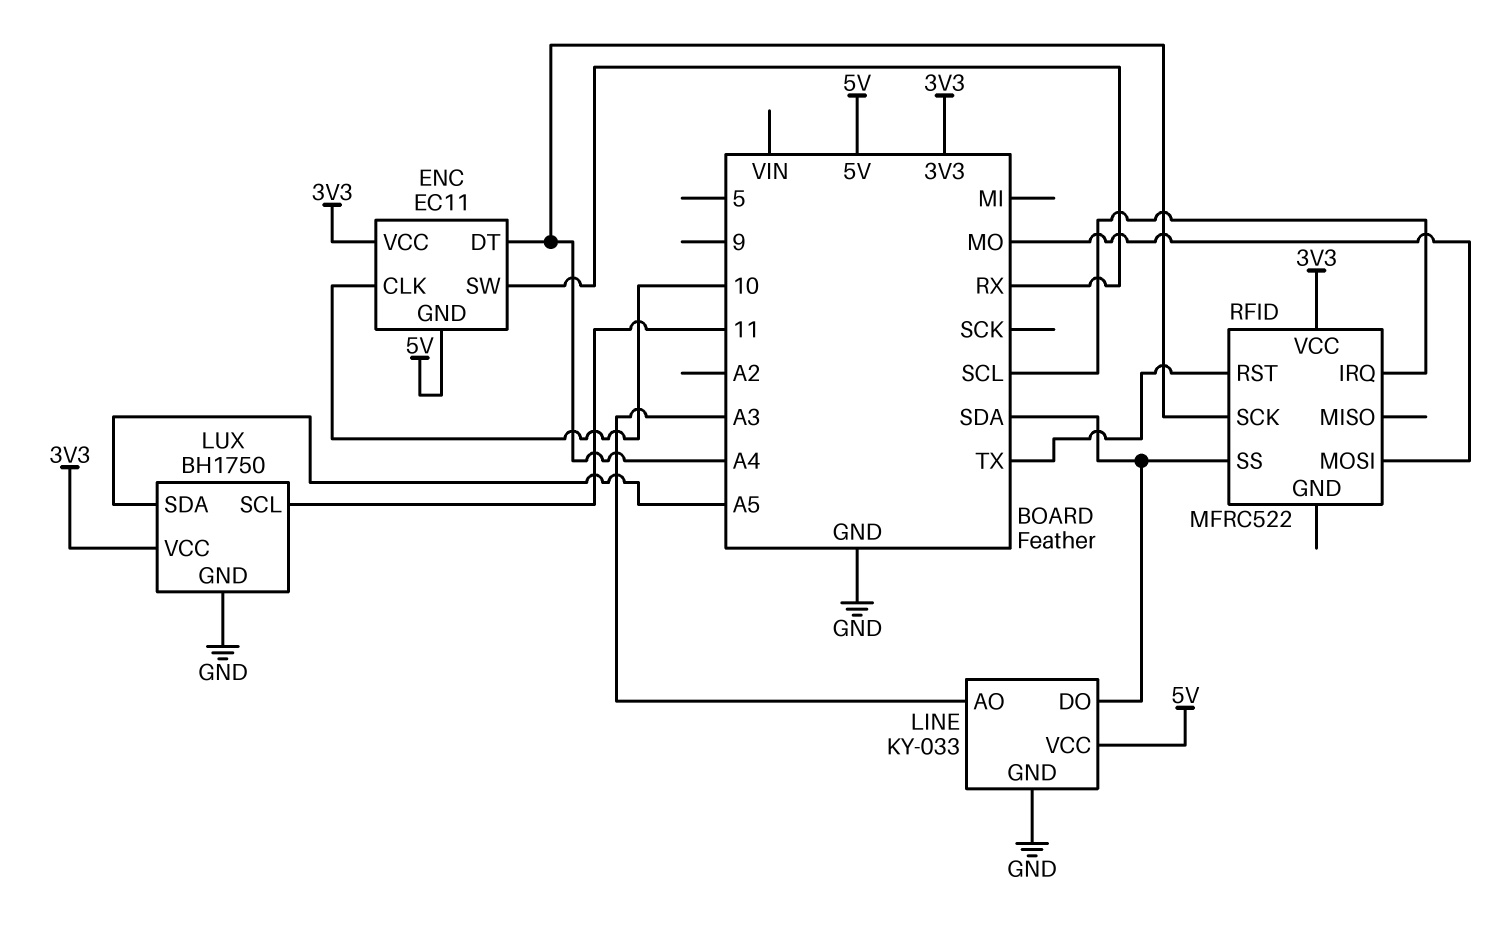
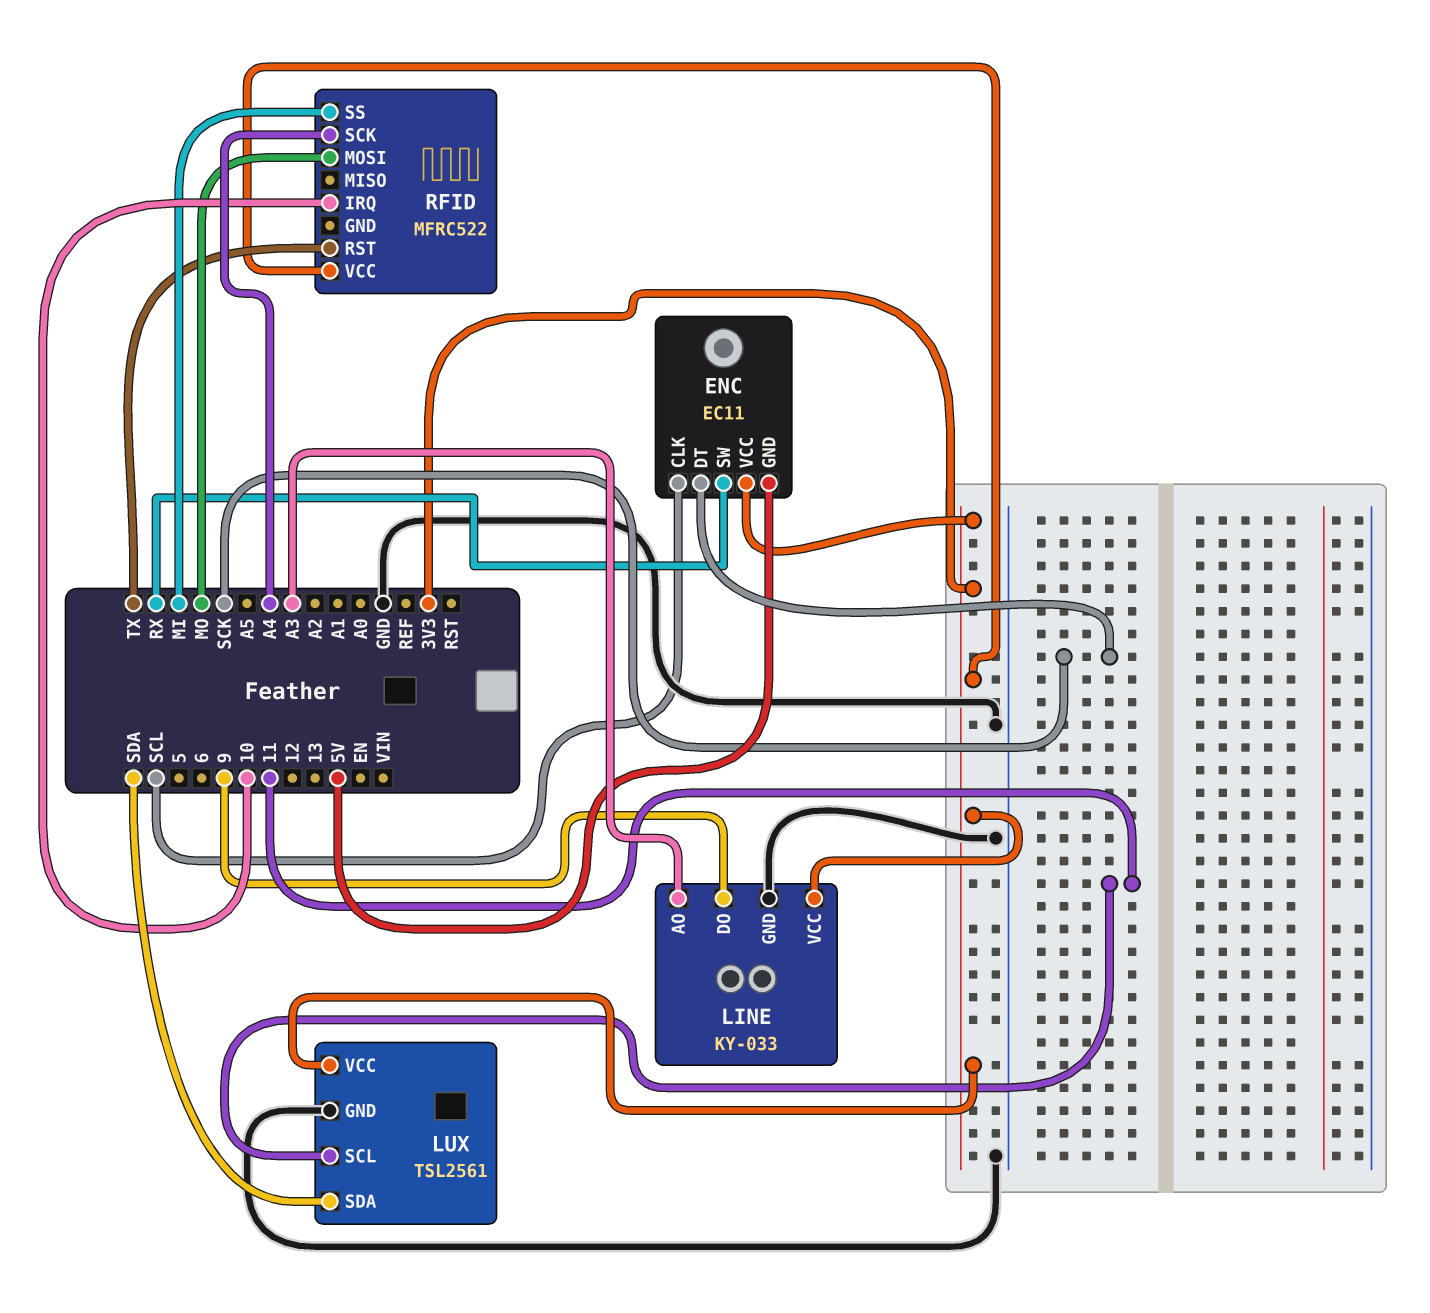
ENC pin CLK: 10 -> SCL
ENC pin DT: A4 -> SCK
LINE pin DO: SDA -> 9
LINE pin VCC: 5V -> 3V3
LUX: BH1750 -> TSL2561
LUX pin SDA: A5 -> SDA
RFID pin IRQ: SCL -> 10
RFID pin SS: SDA -> MI

